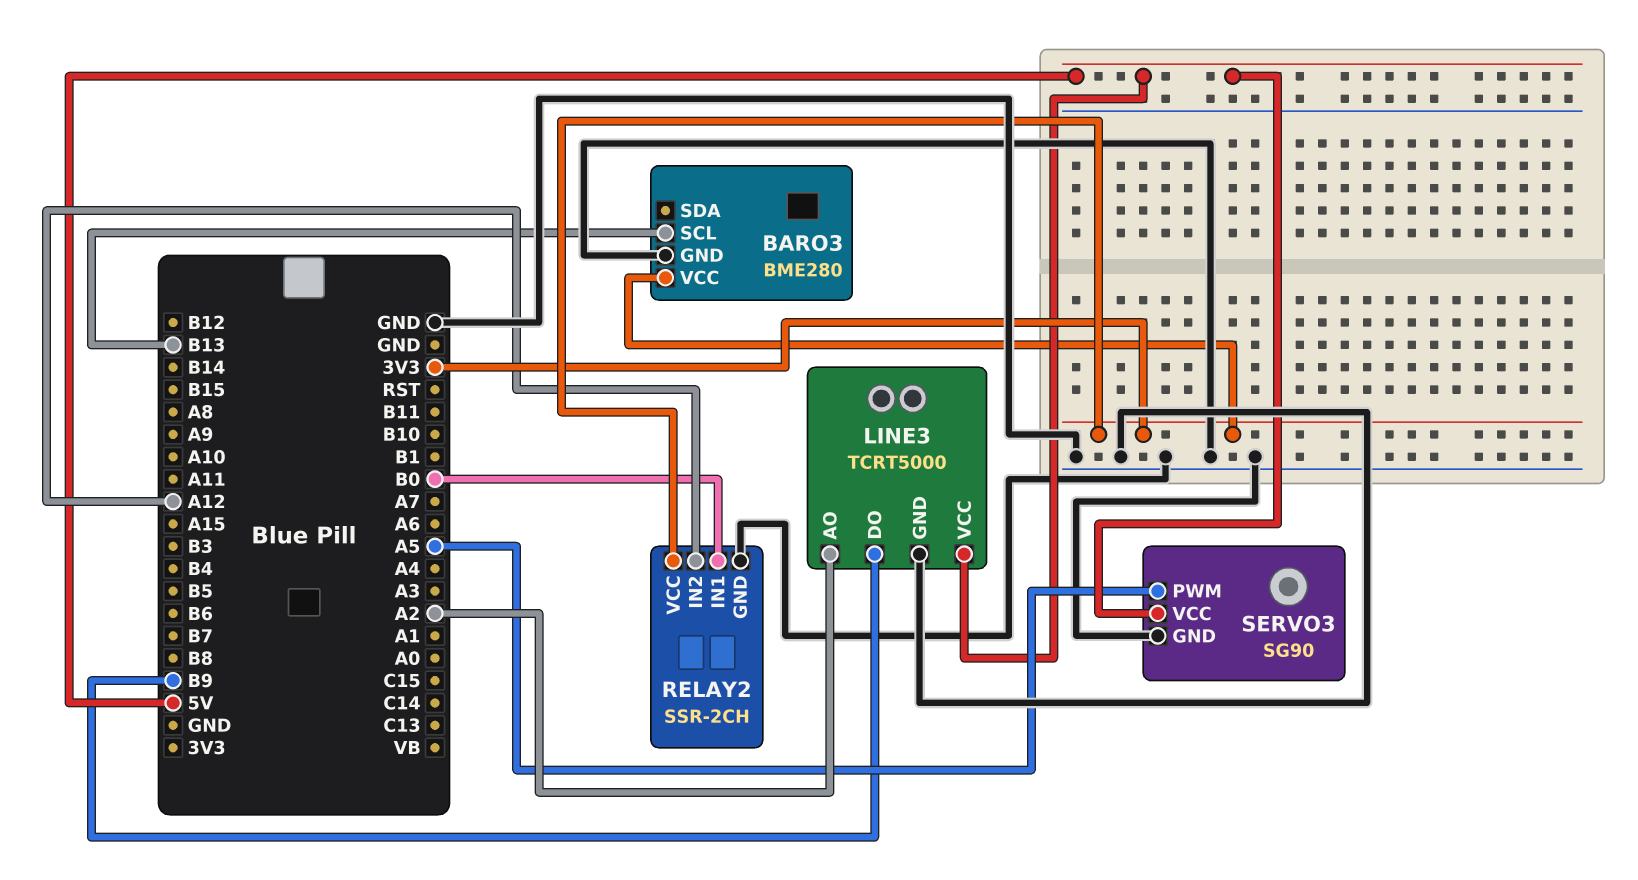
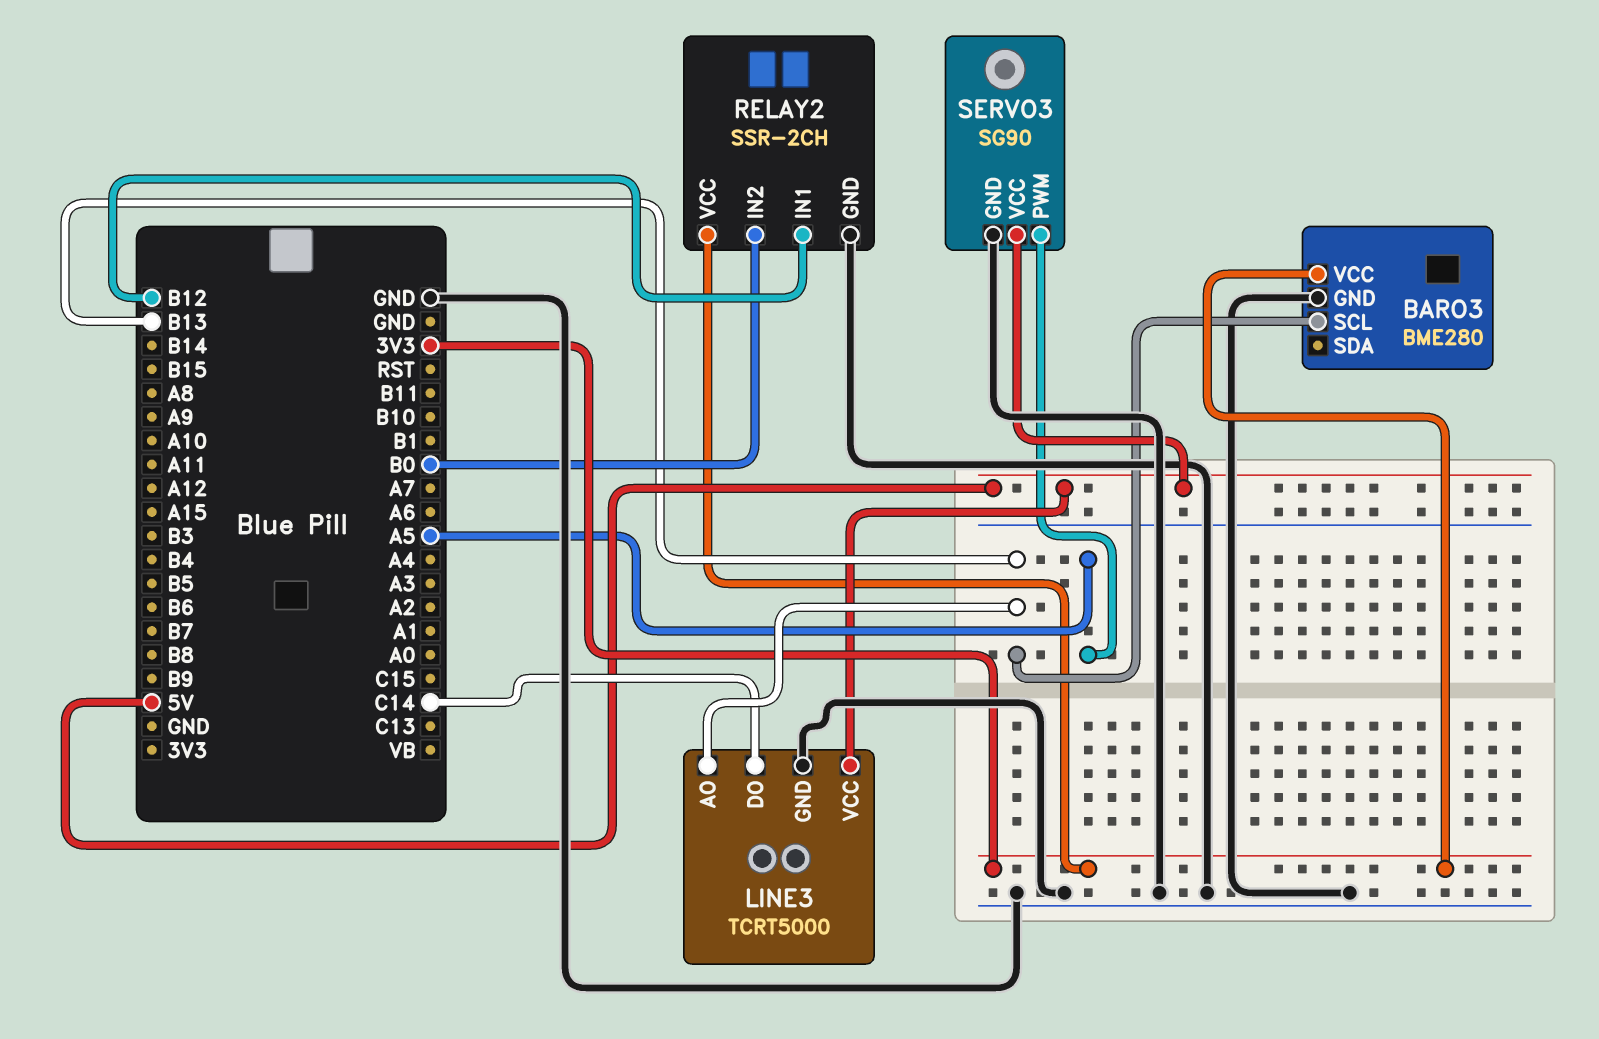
LINE3 pin AO: A2 -> B13
LINE3 pin DO: B9 -> C14
RELAY2 pin IN1: B0 -> B12
RELAY2 pin IN2: A12 -> B0

